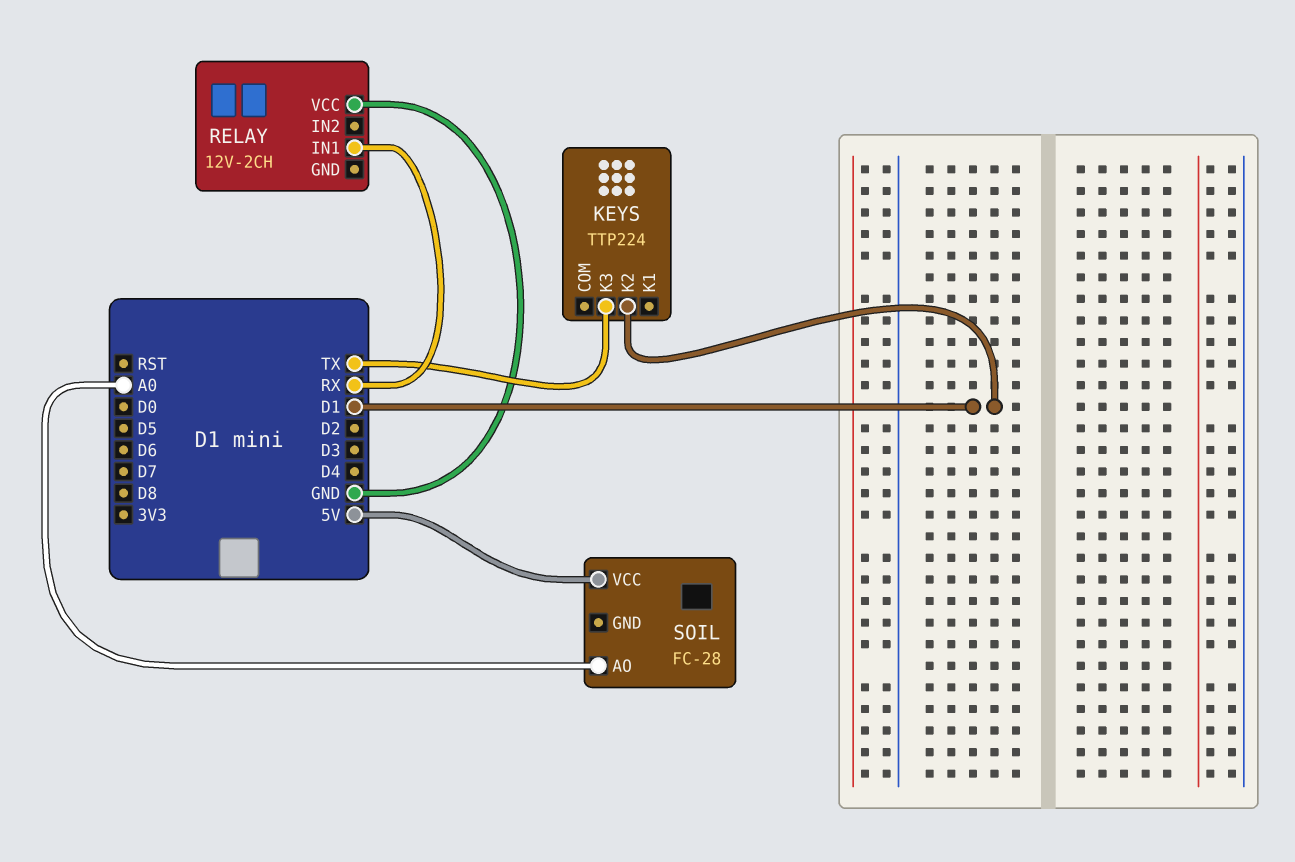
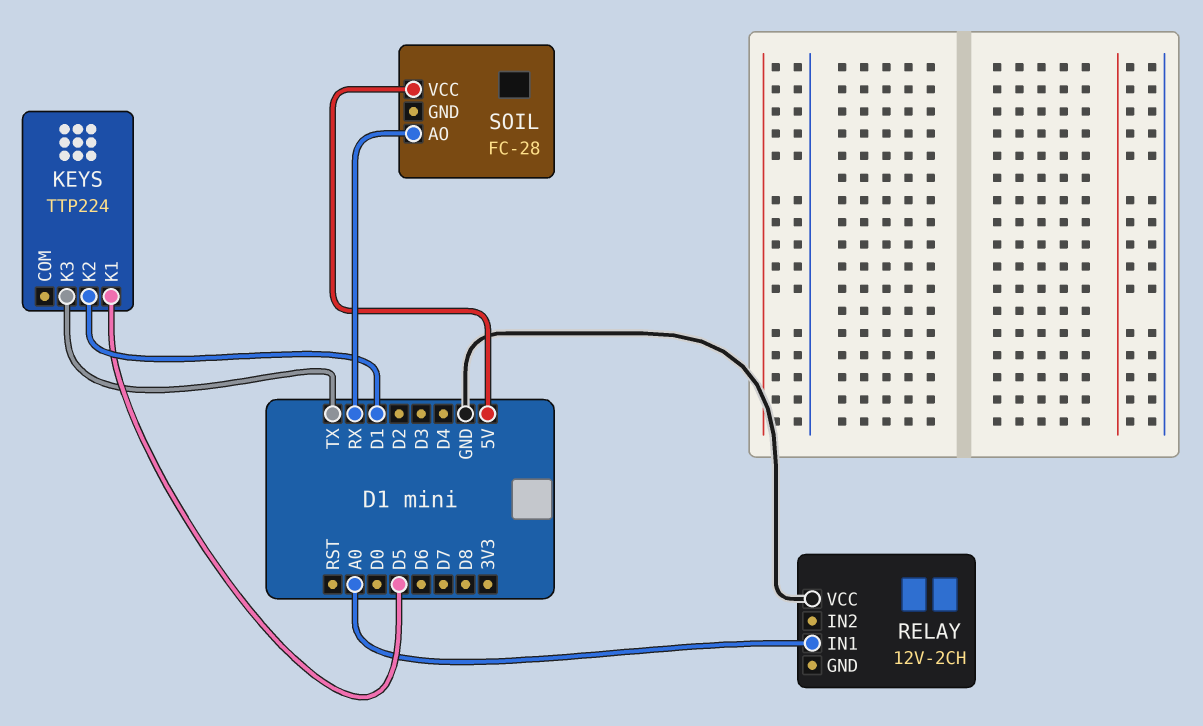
KEYS pin K1: none -> D5
RELAY pin IN1: RX -> A0
SOIL pin AO: A0 -> RX

